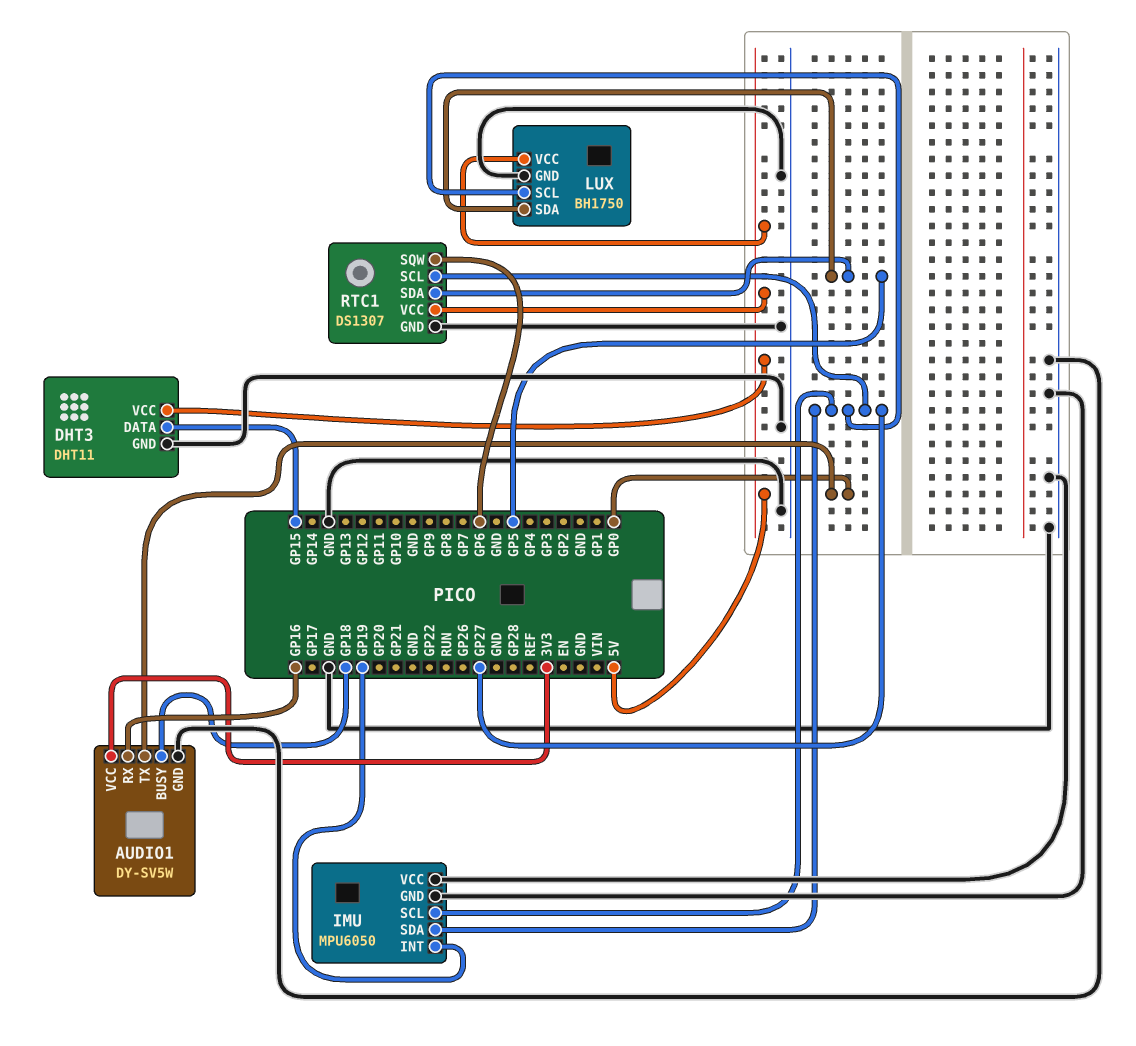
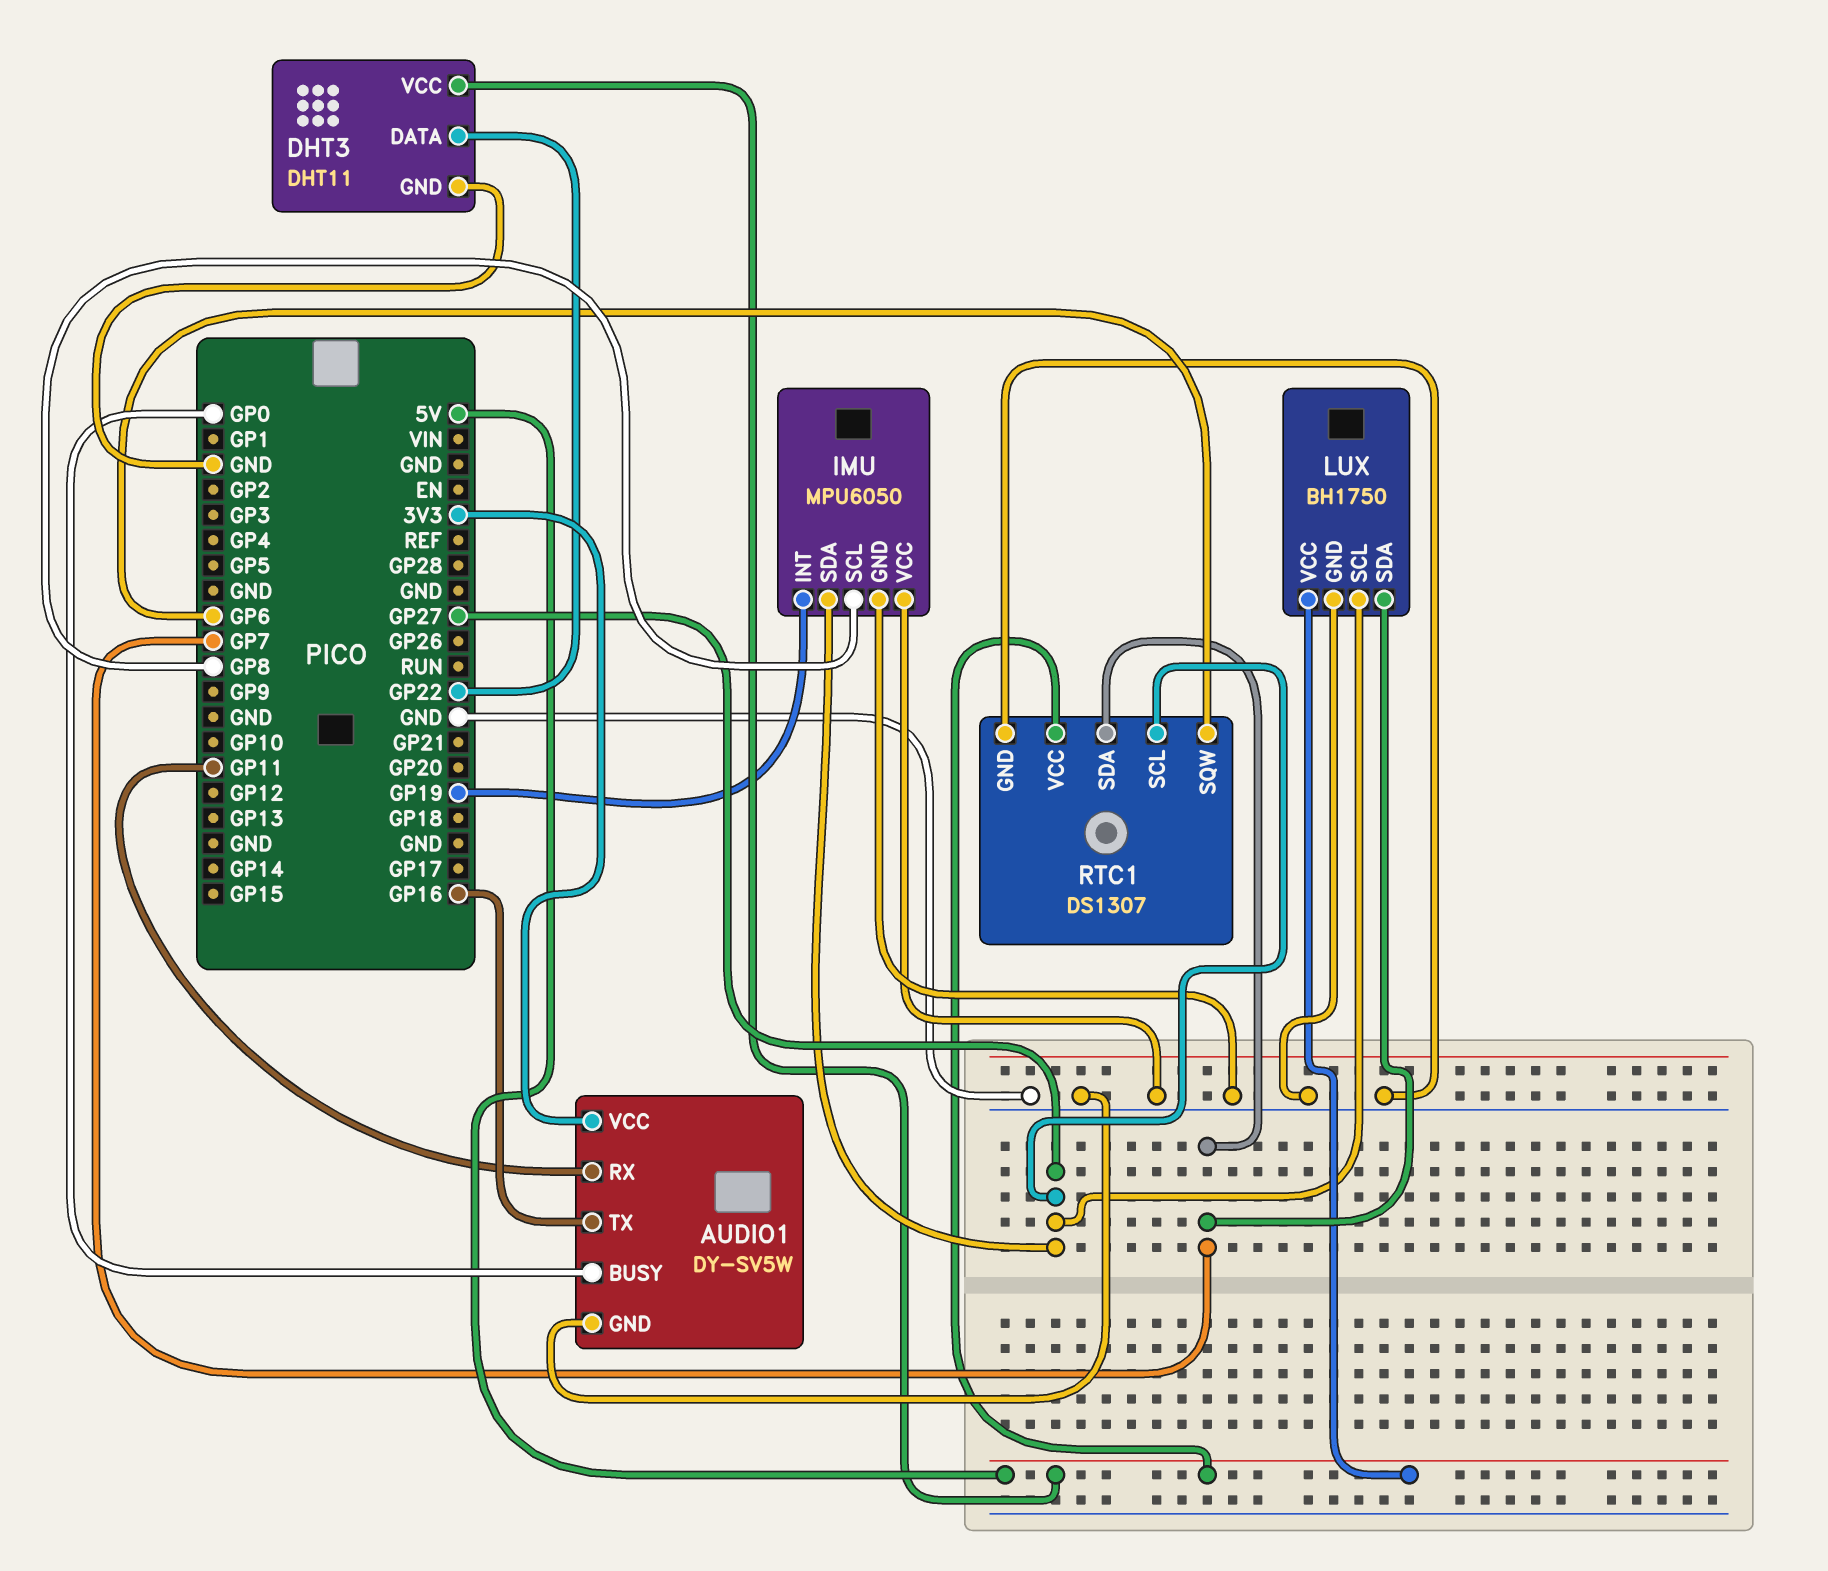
AUDIO1 pin BUSY: GP18 -> GP0
AUDIO1 pin RX: GP16 -> GP11
AUDIO1 pin TX: GP0 -> GP16
DHT3 pin DATA: GP15 -> GP22
IMU pin SCL: GP27 -> GP8
LUX pin SDA: GP5 -> GP7
RTC1 pin SDA: GP5 -> GP7

